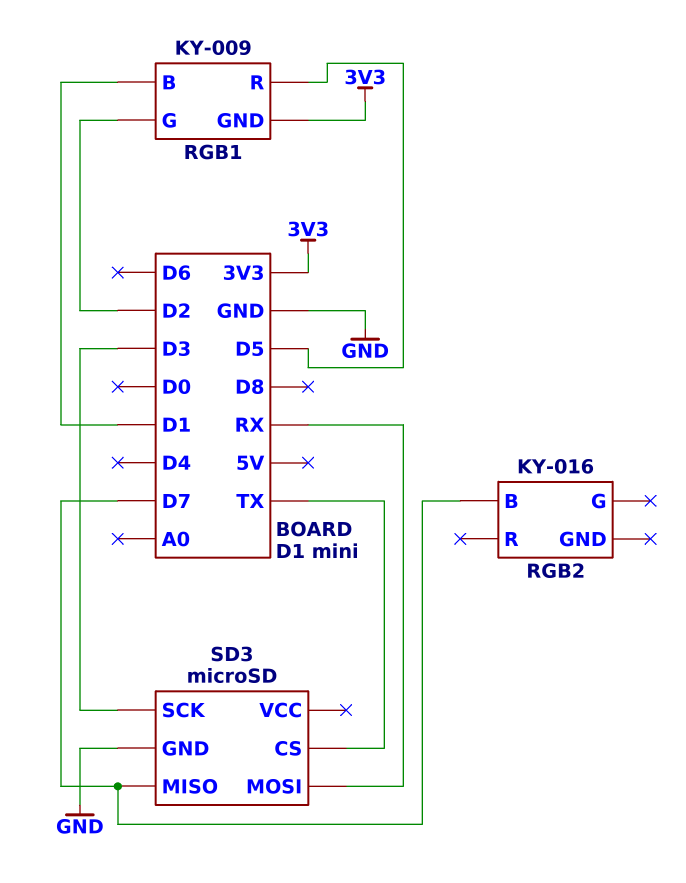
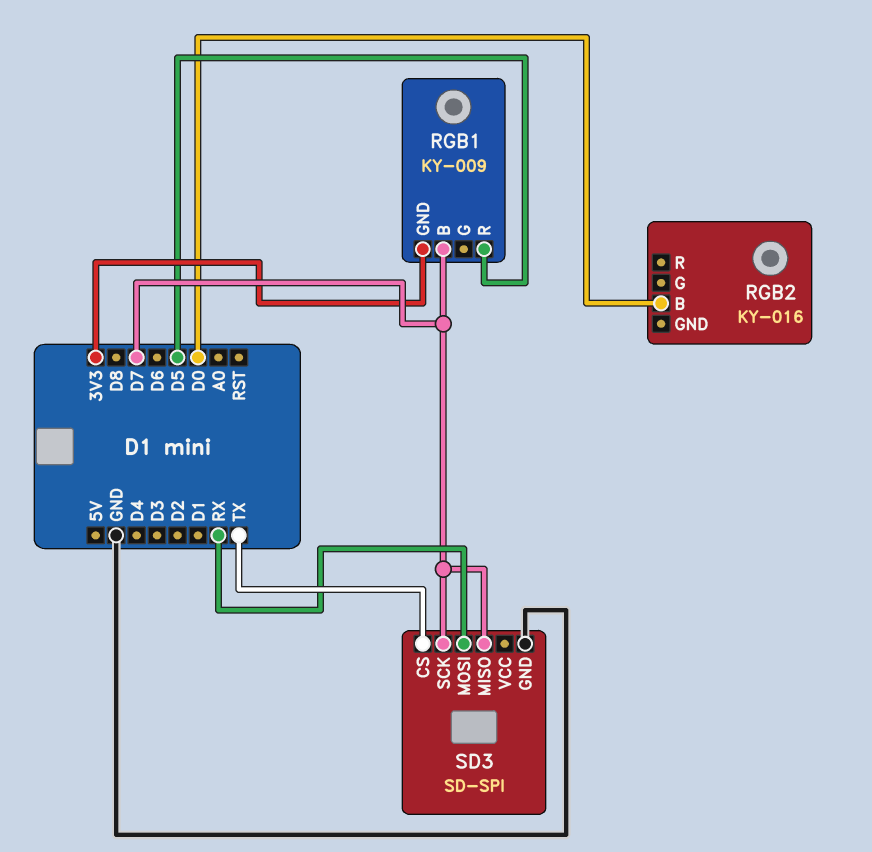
RGB1 pin B: D1 -> D7
RGB1 pin G: D2 -> none
RGB2 pin B: D7 -> D0
SD3: microSD -> SD-SPI
SD3 pin SCK: D3 -> D7

